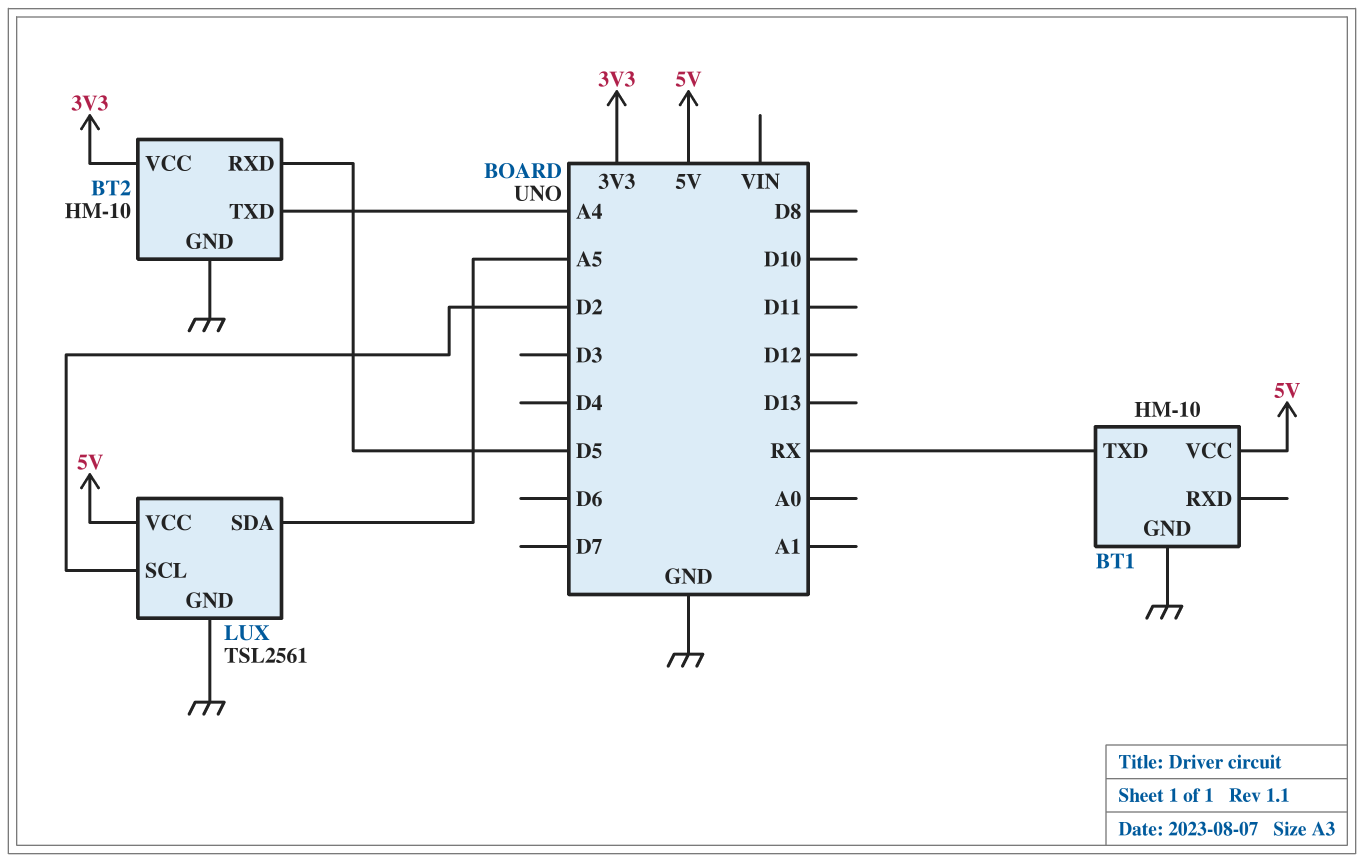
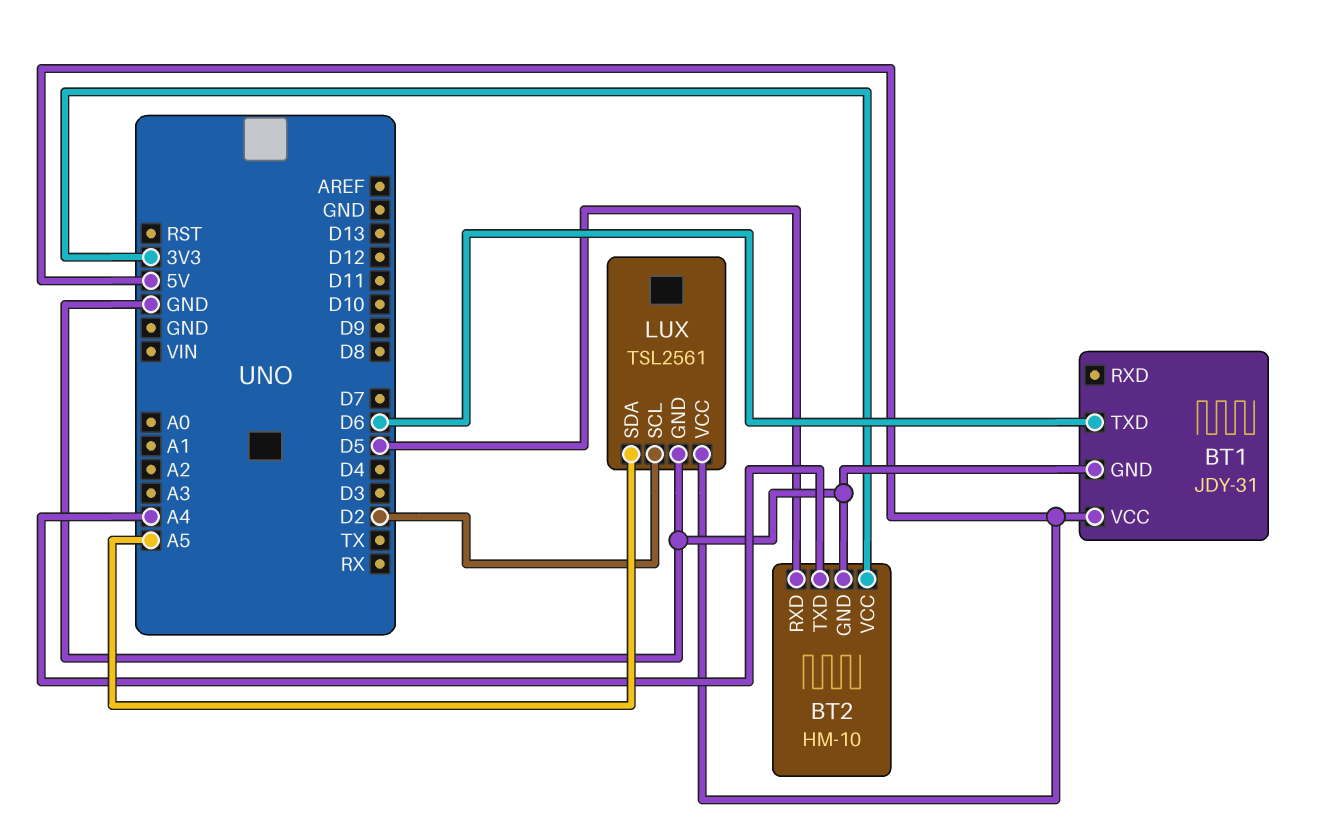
BT1: HM-10 -> JDY-31
BT1 pin TXD: RX -> D6

